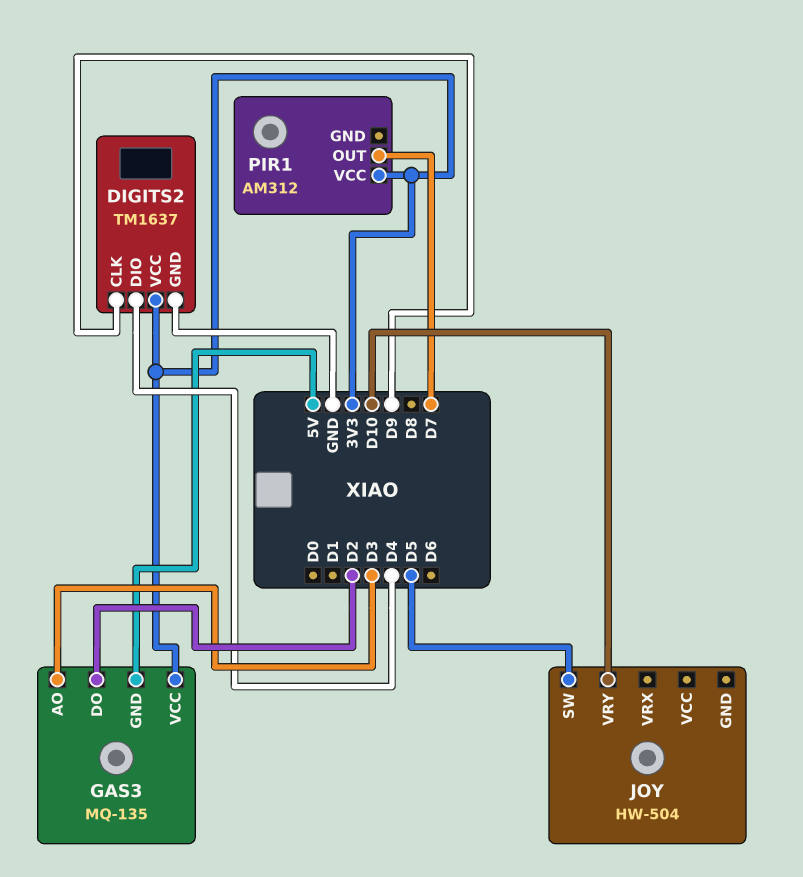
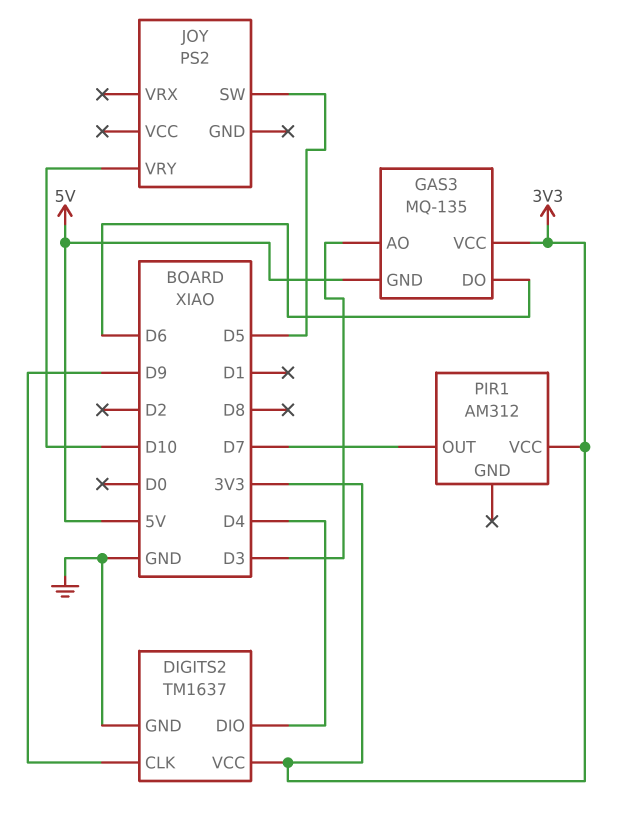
GAS3 pin DO: D2 -> D6
JOY: HW-504 -> PS2

